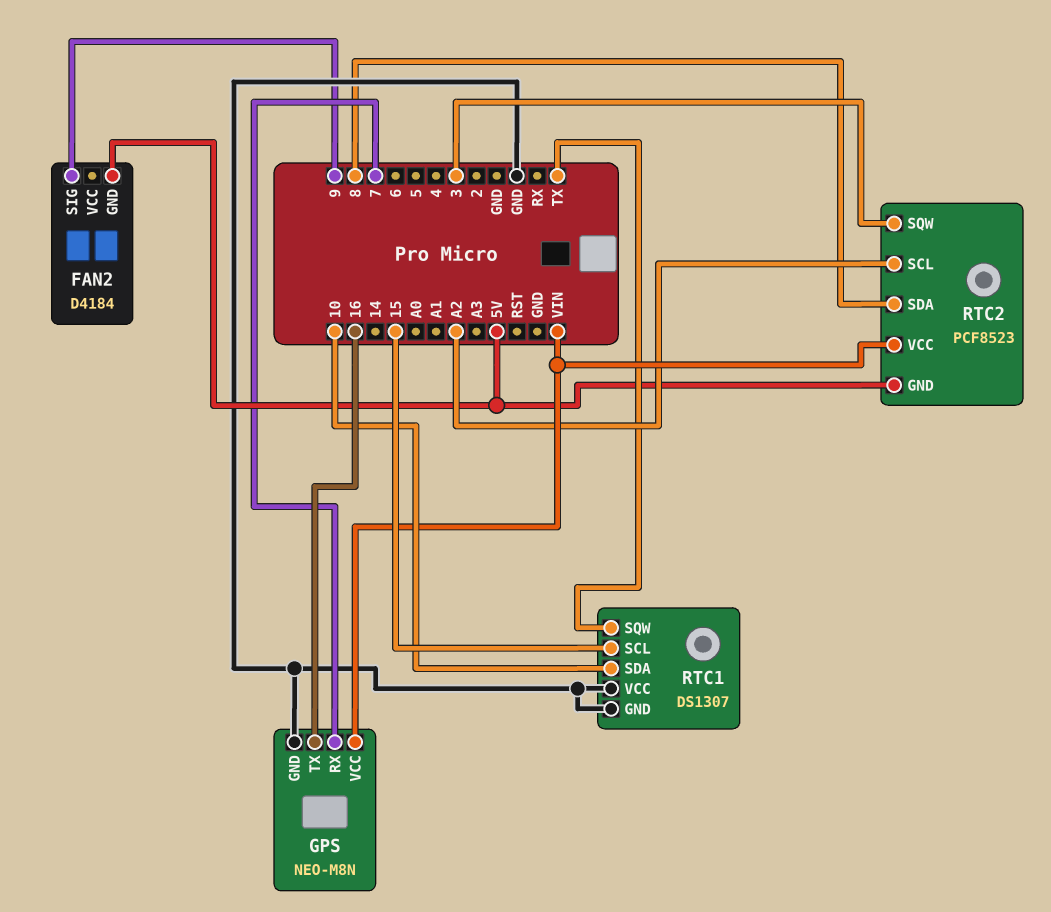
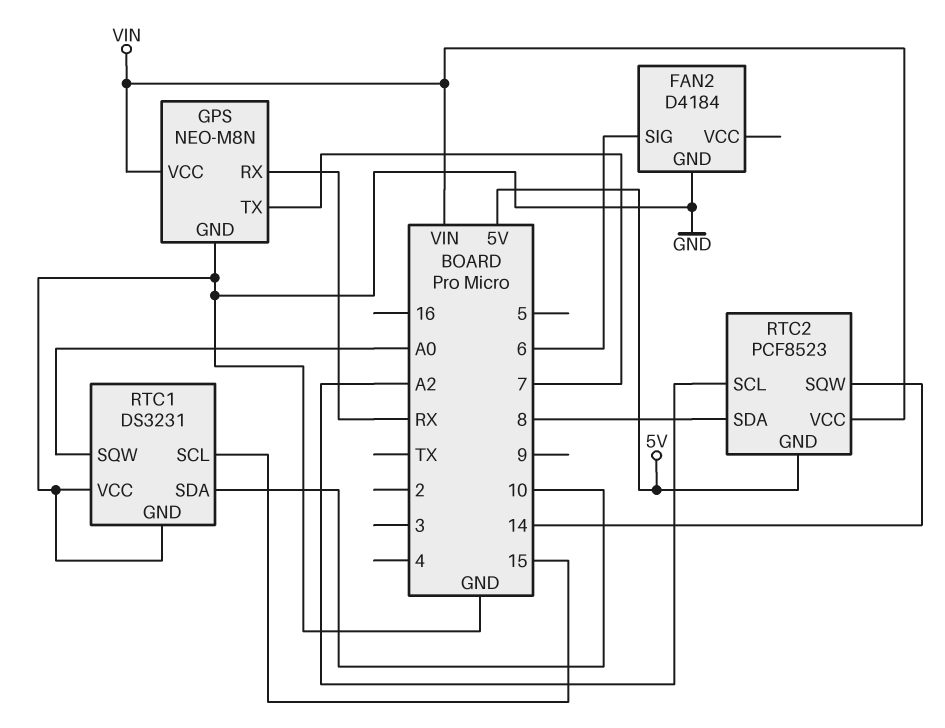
FAN2 pin GND: 5V -> GND
FAN2 pin SIG: 9 -> 6
GPS pin RX: 7 -> RX
GPS pin TX: 16 -> 7
RTC1: DS1307 -> DS3231
RTC1 pin SQW: TX -> A0
RTC2 pin SQW: 3 -> 14

